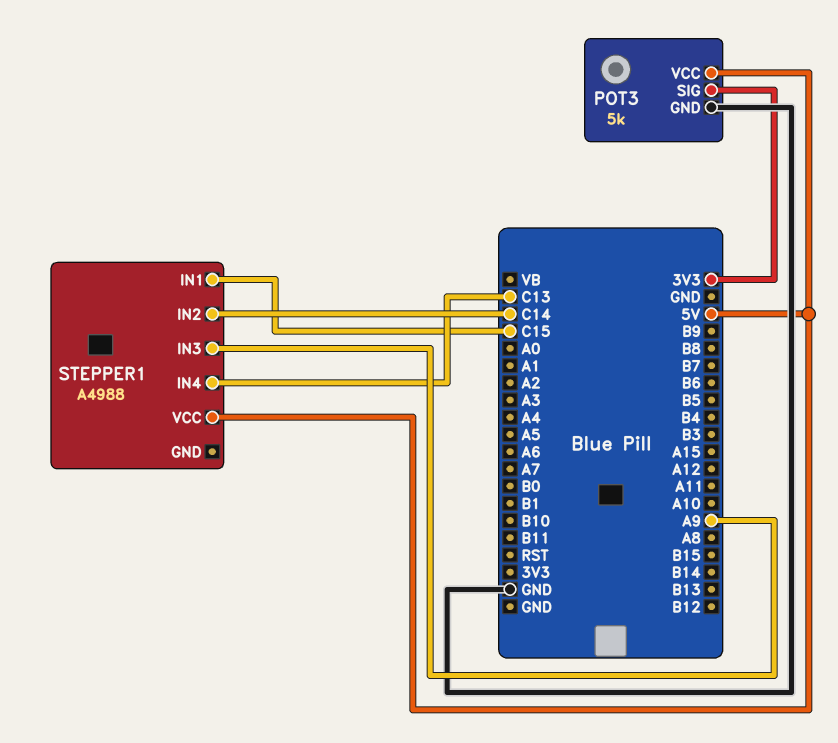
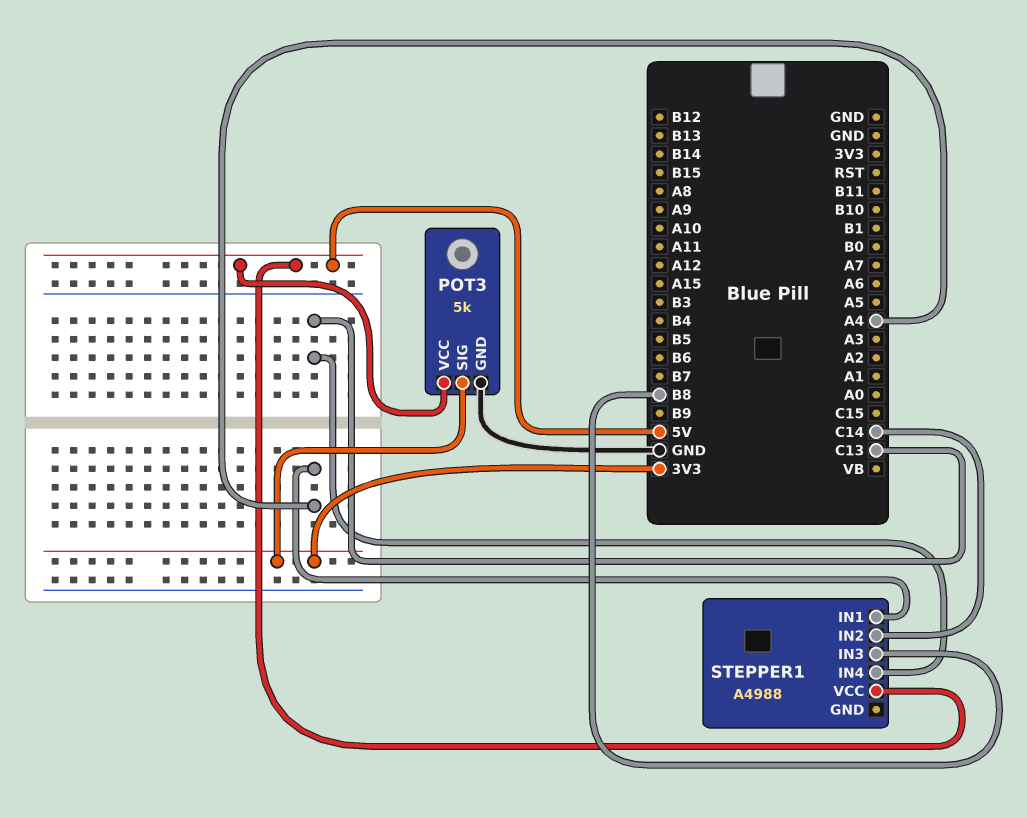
STEPPER1 pin IN1: C15 -> A4
STEPPER1 pin IN3: A9 -> B8

